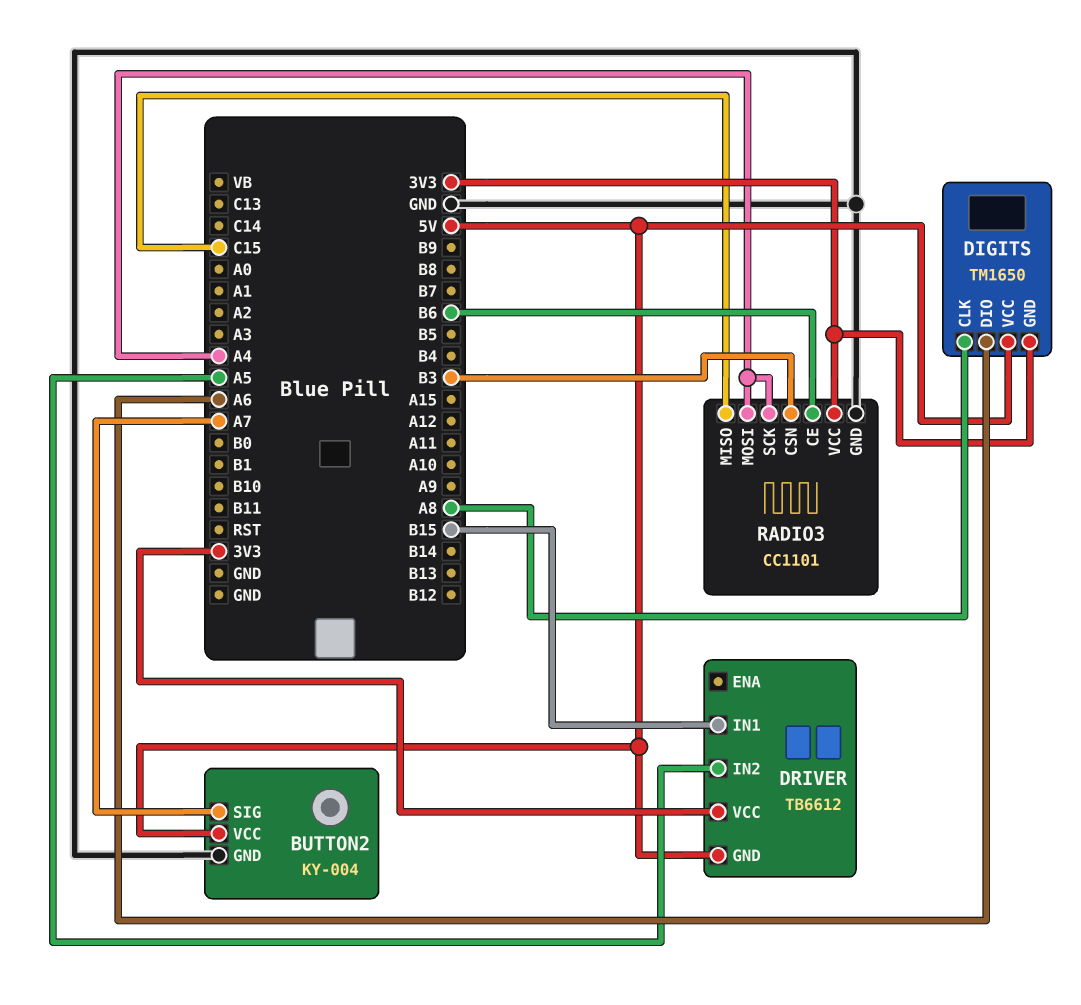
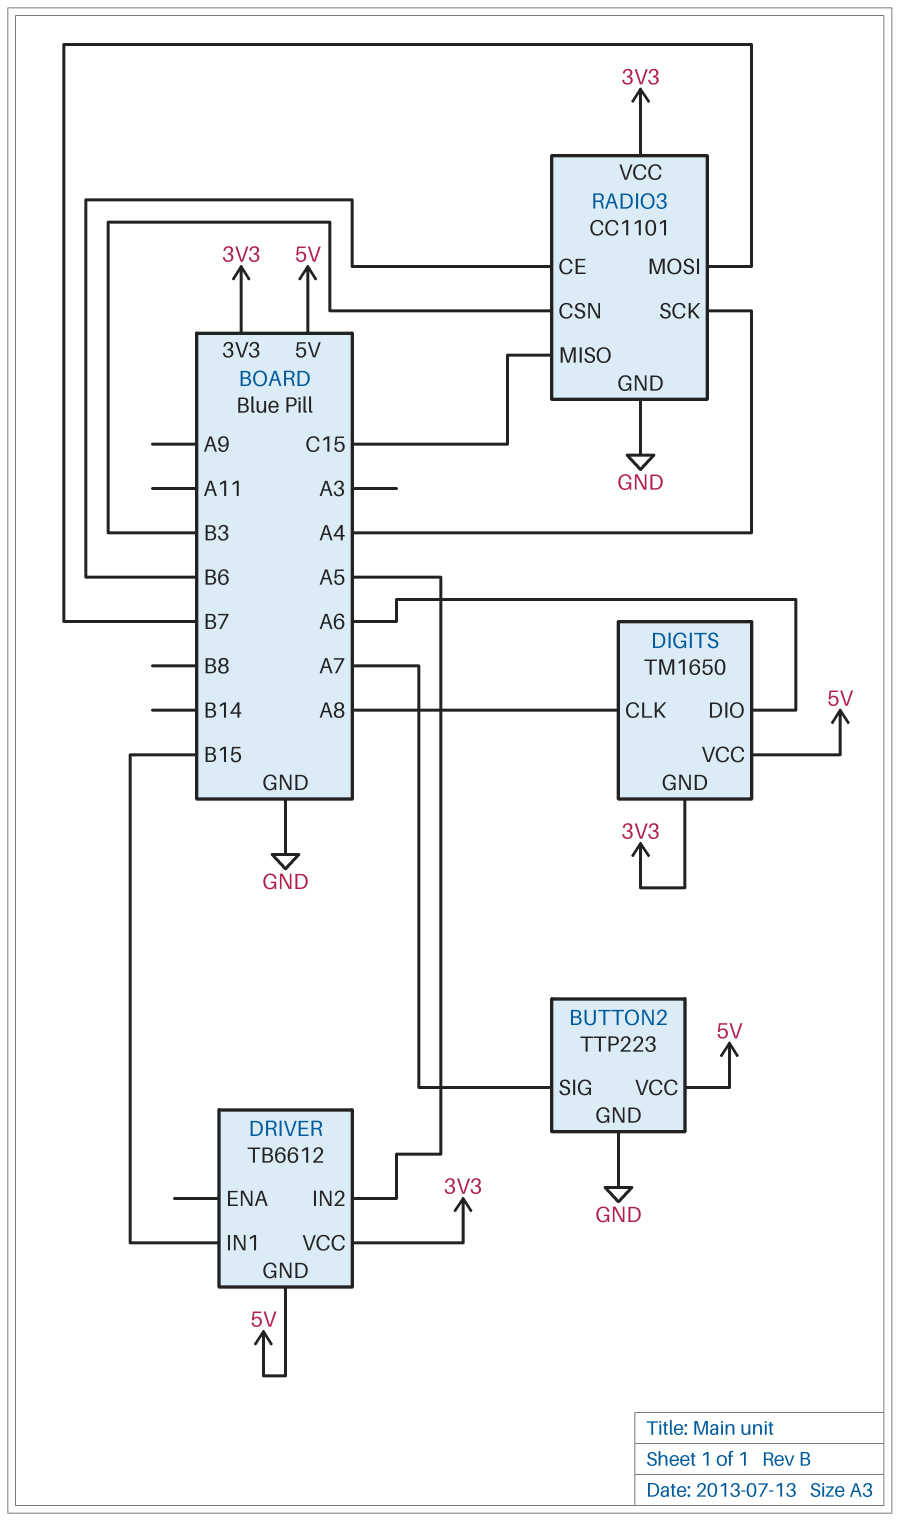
BUTTON2: KY-004 -> TTP223
RADIO3 pin MOSI: A4 -> B7

